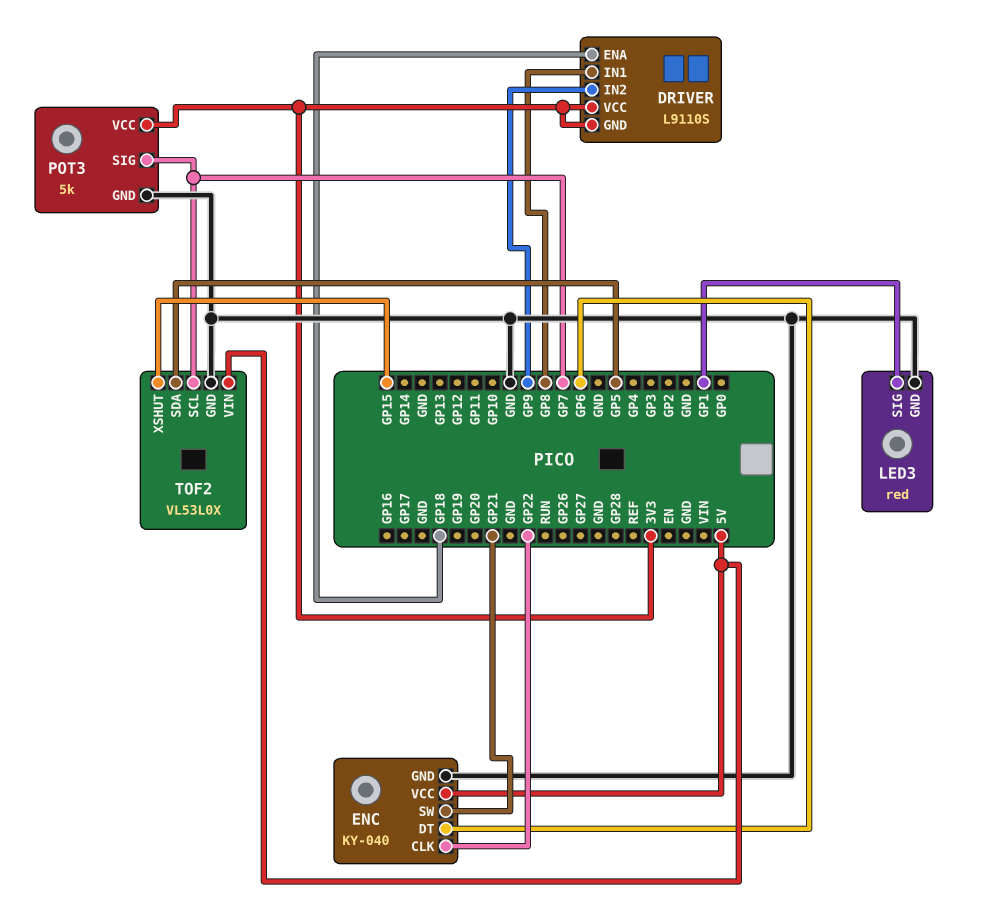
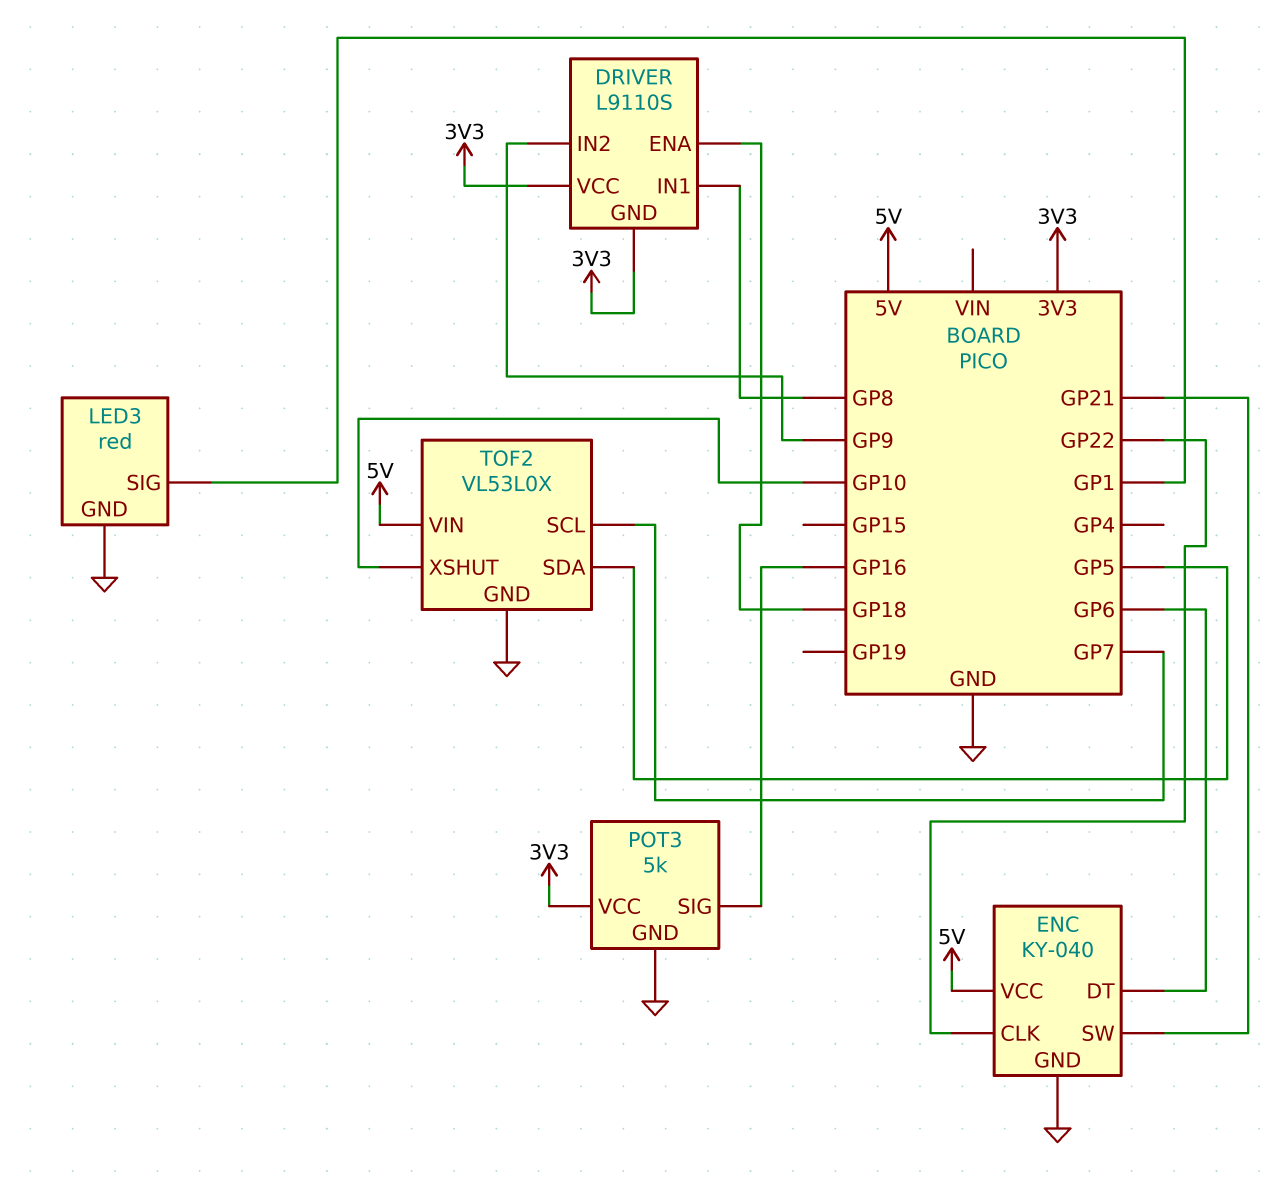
POT3 pin SIG: GP7 -> GP16
TOF2 pin XSHUT: GP15 -> GP10

